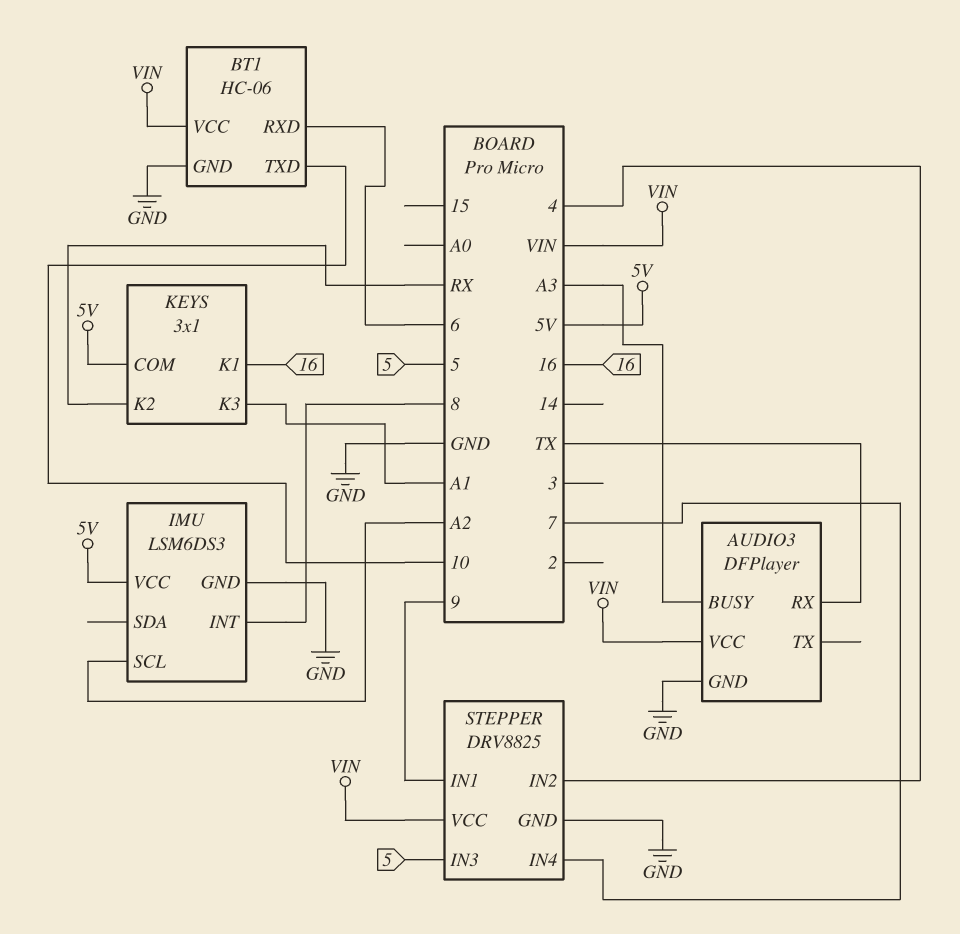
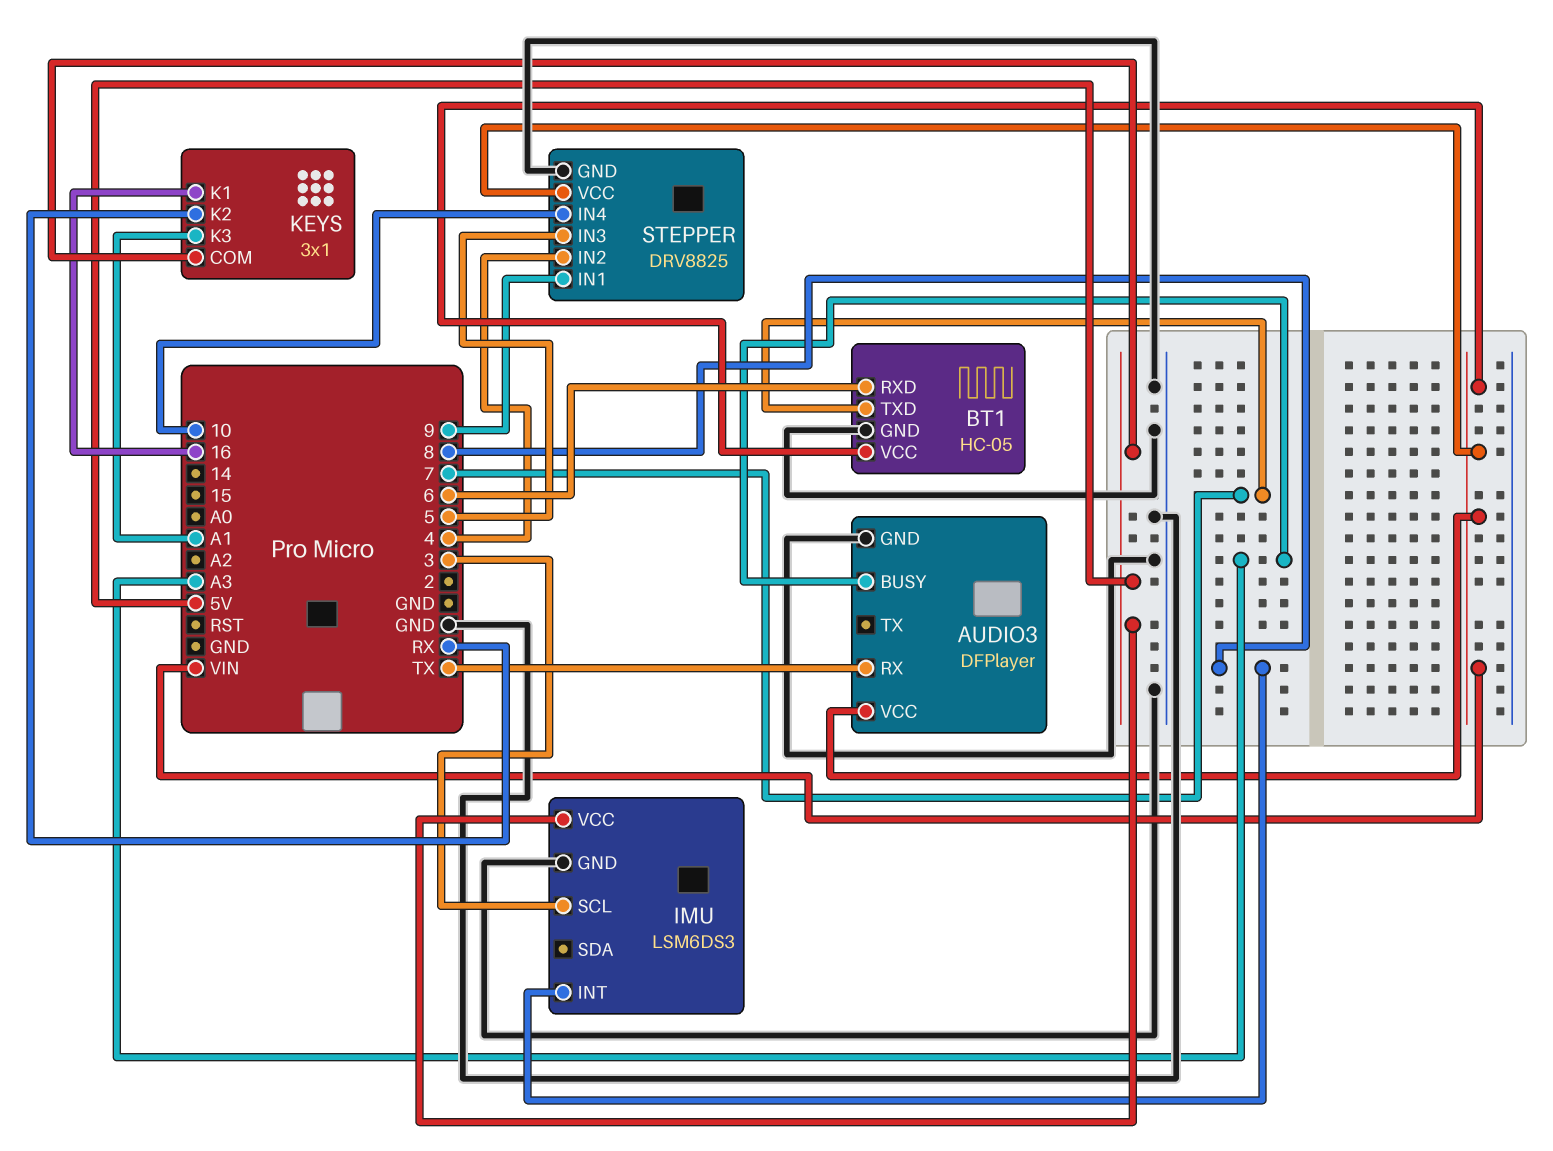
BT1: HC-06 -> HC-05
BT1 pin TXD: 10 -> 7
IMU pin SCL: A2 -> 3
STEPPER pin IN4: 7 -> 10

